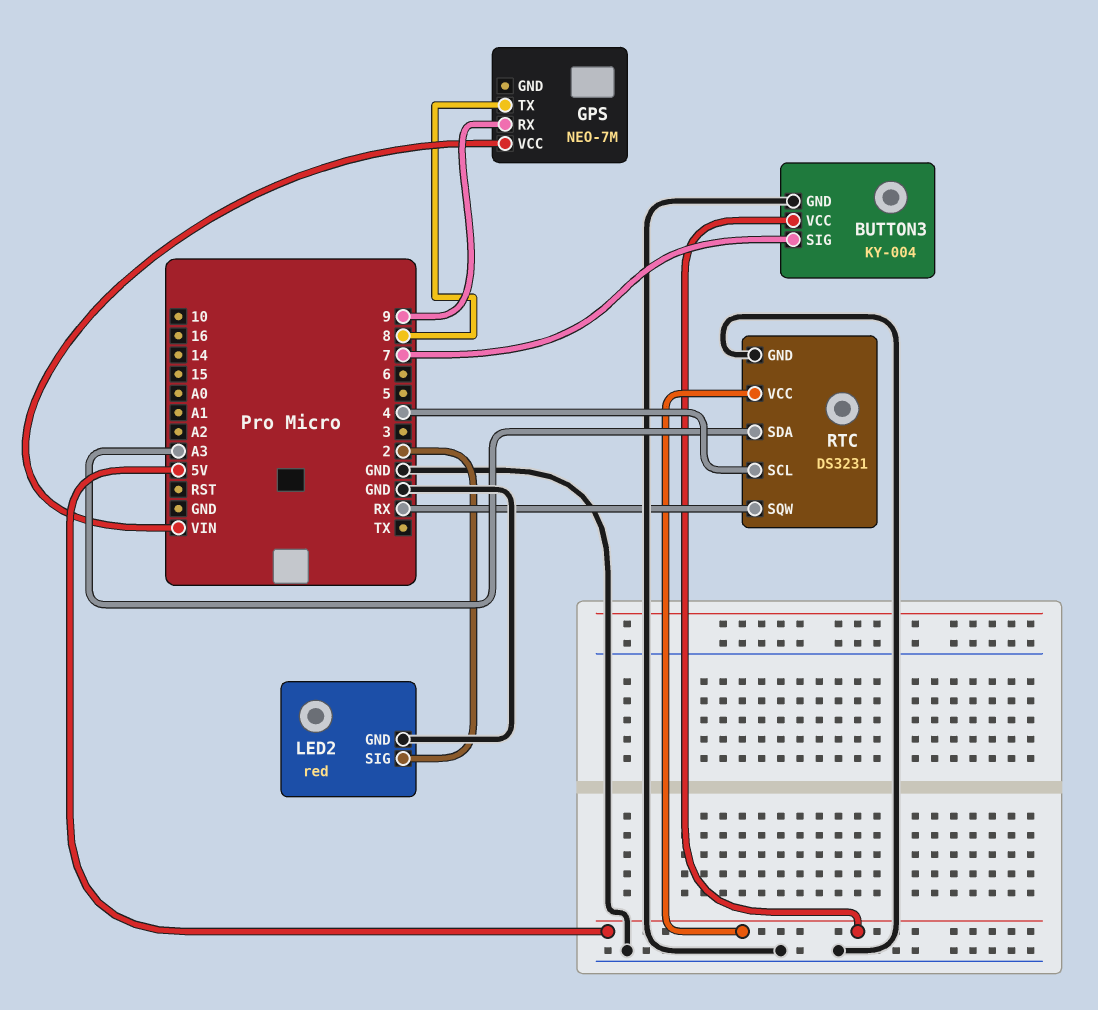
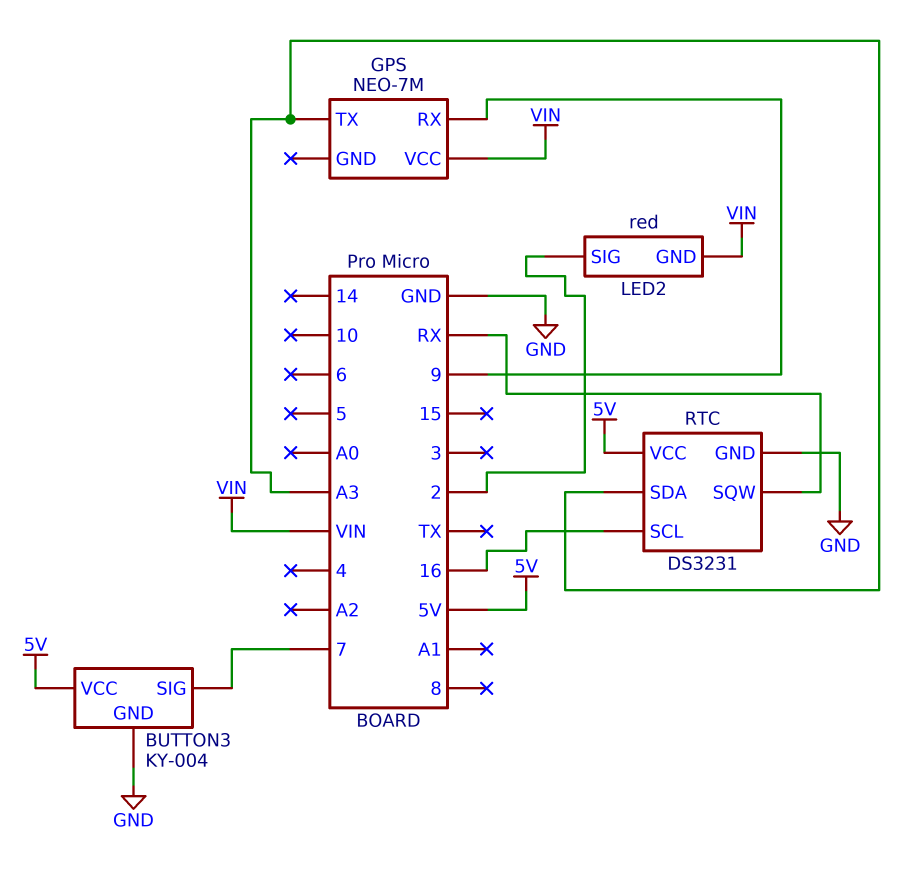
GPS pin TX: 8 -> A3
LED2 pin GND: GND -> VIN
RTC pin SCL: 4 -> 16

